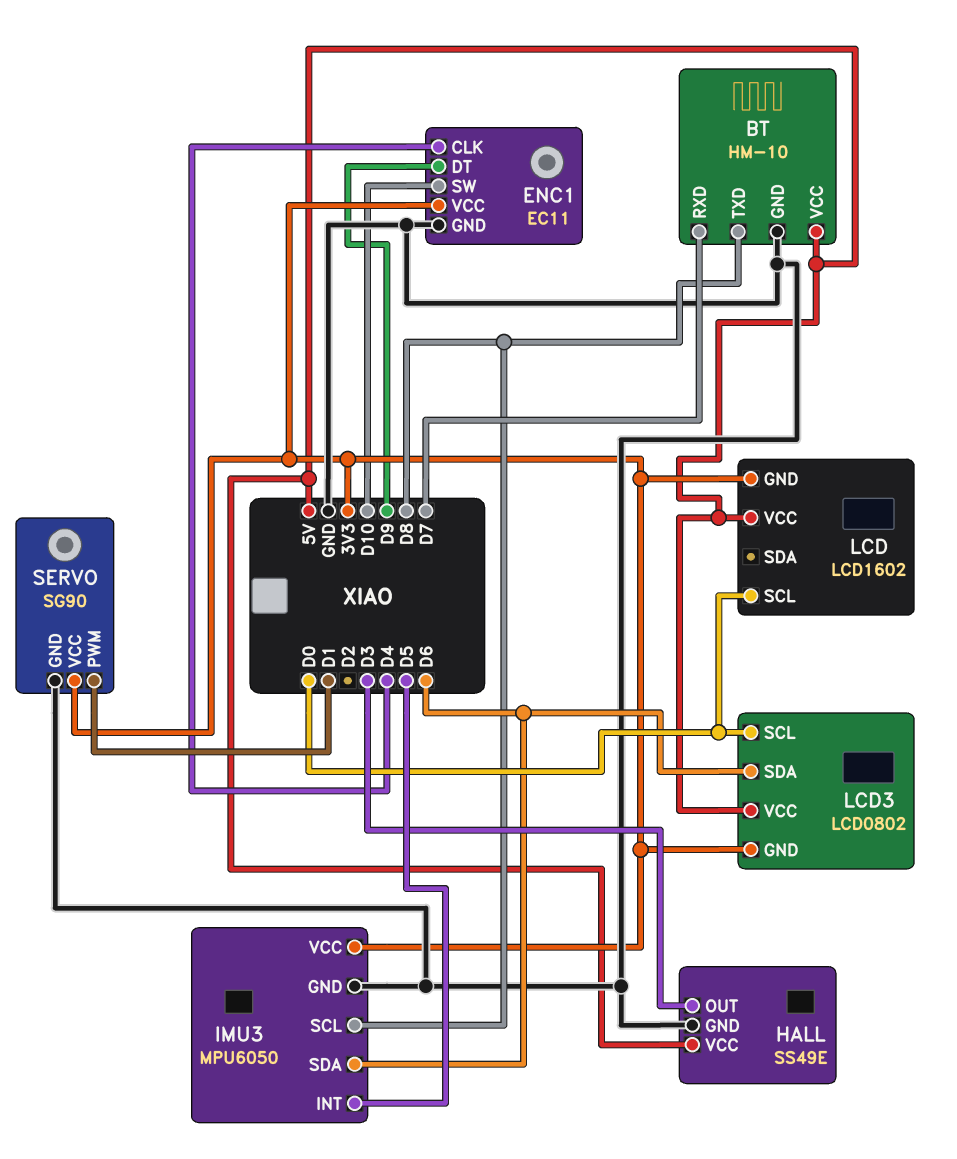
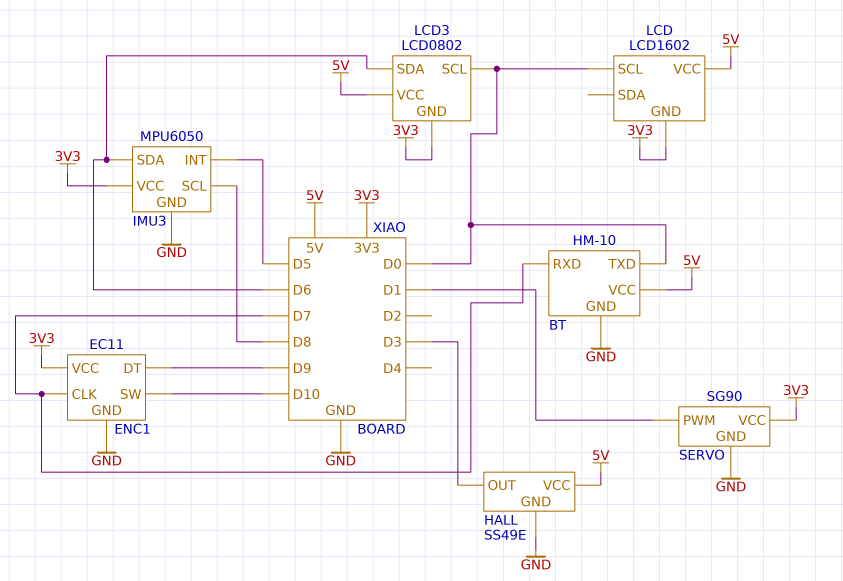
BT pin TXD: D8 -> D0
ENC1 pin CLK: D4 -> D7

